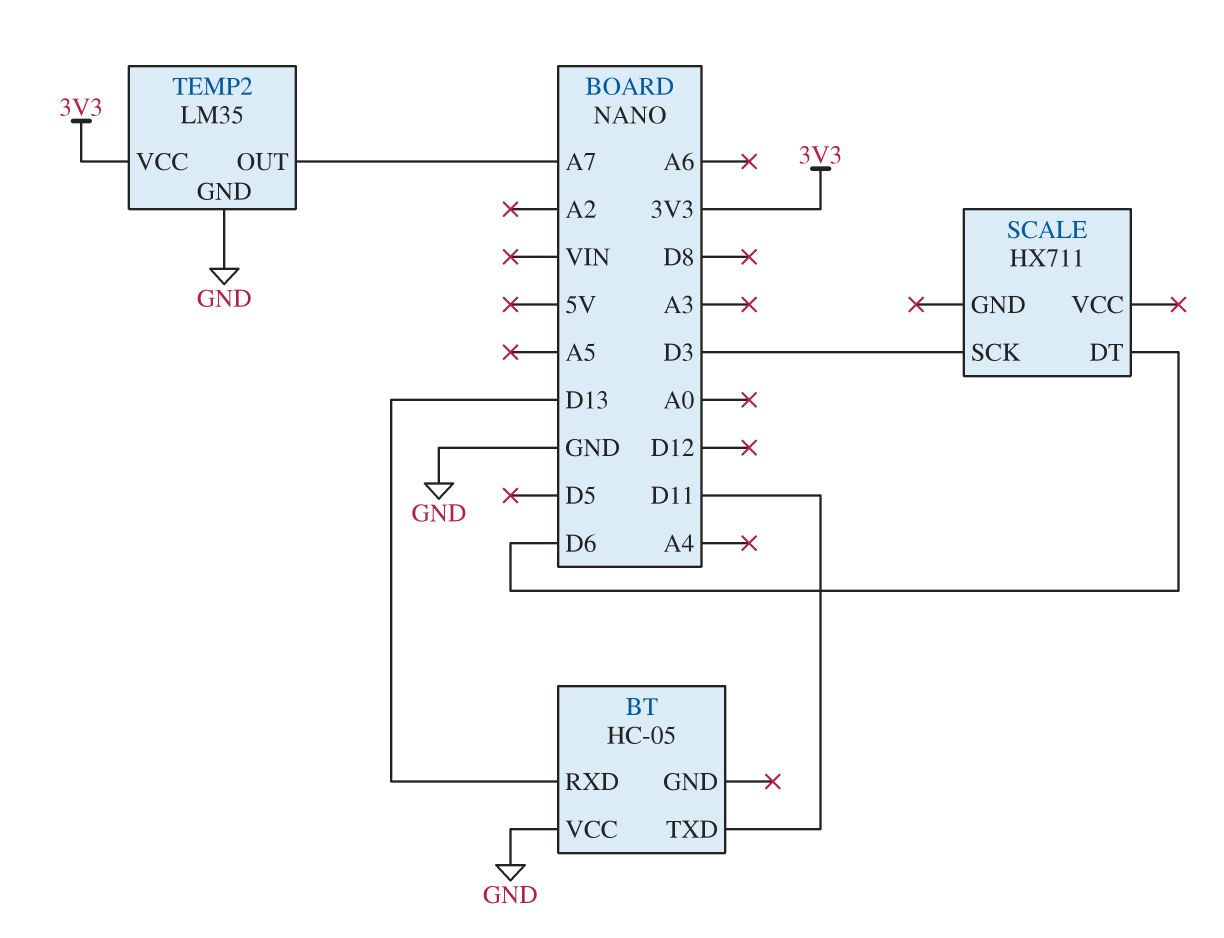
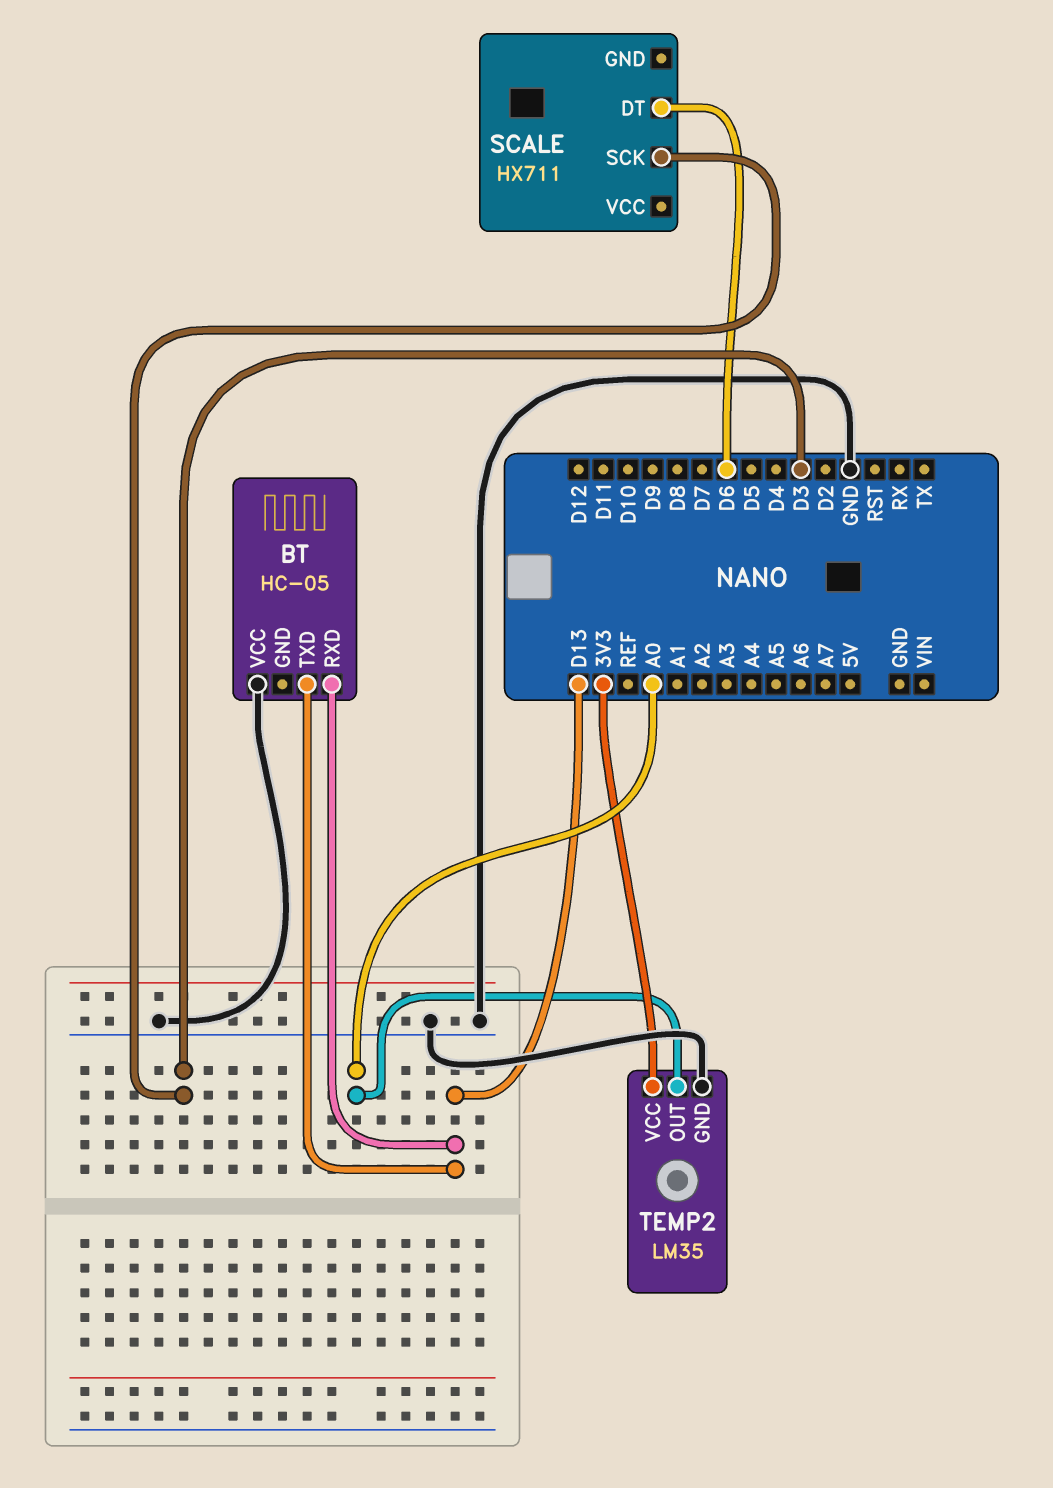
BT pin TXD: D11 -> D13
TEMP2 pin OUT: A7 -> A0

